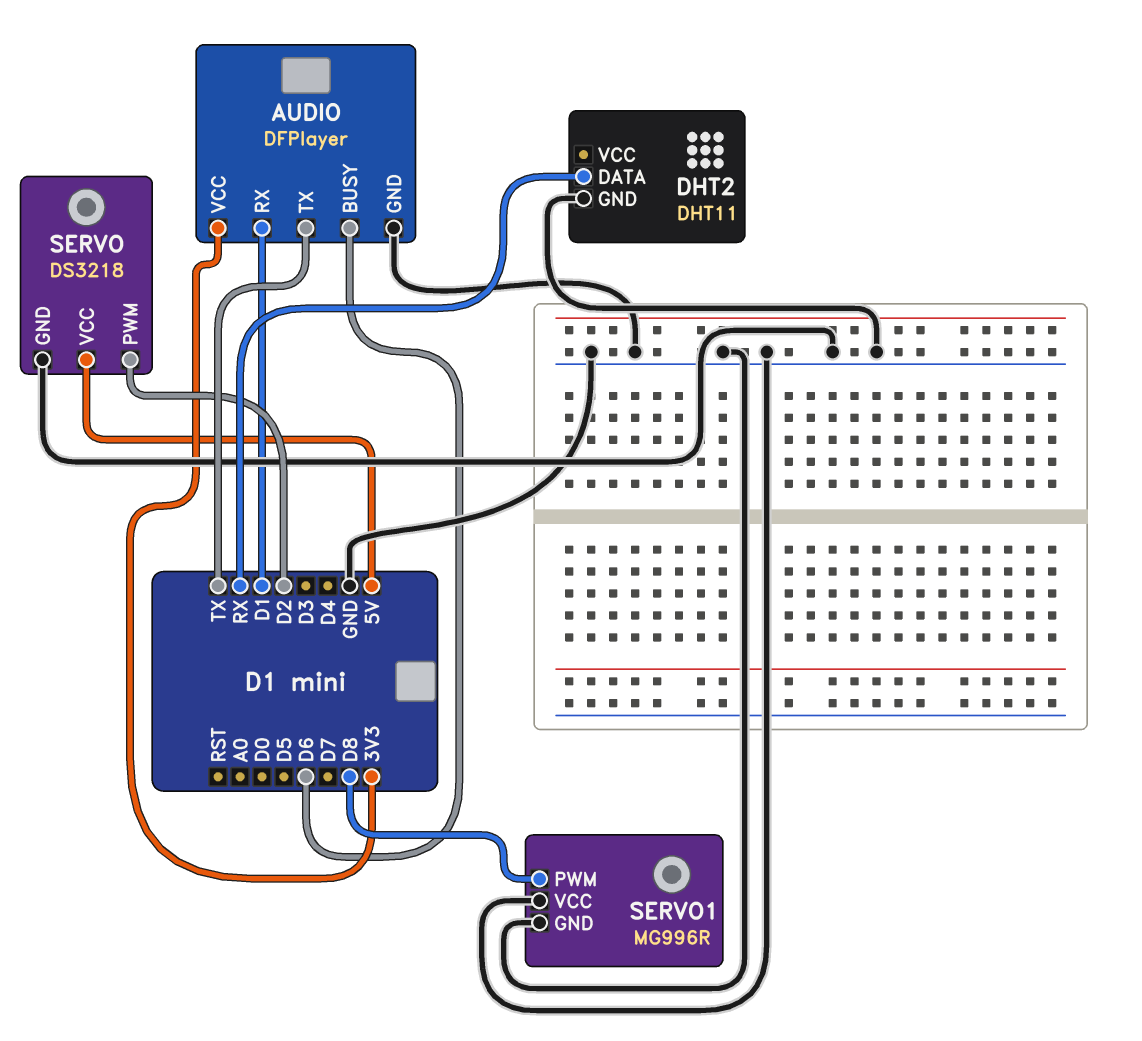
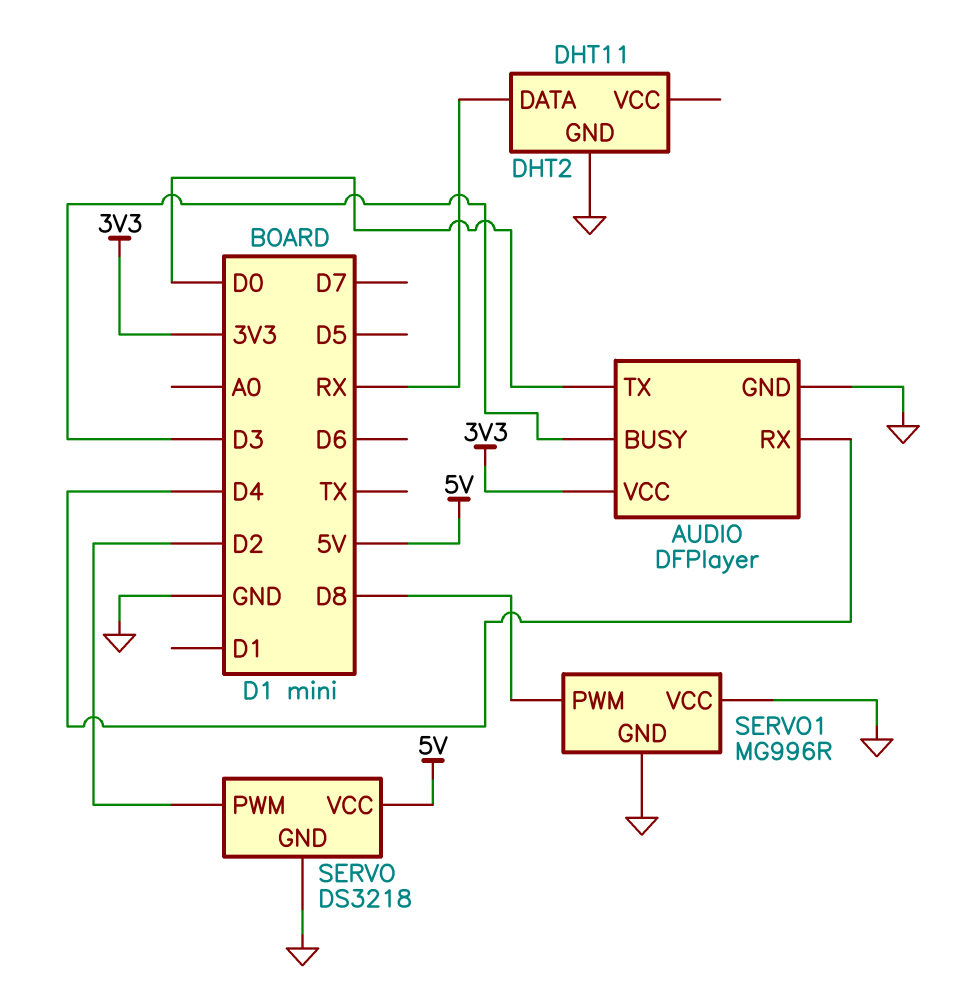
AUDIO pin BUSY: D6 -> D3
AUDIO pin RX: D1 -> D4
AUDIO pin TX: TX -> D0

